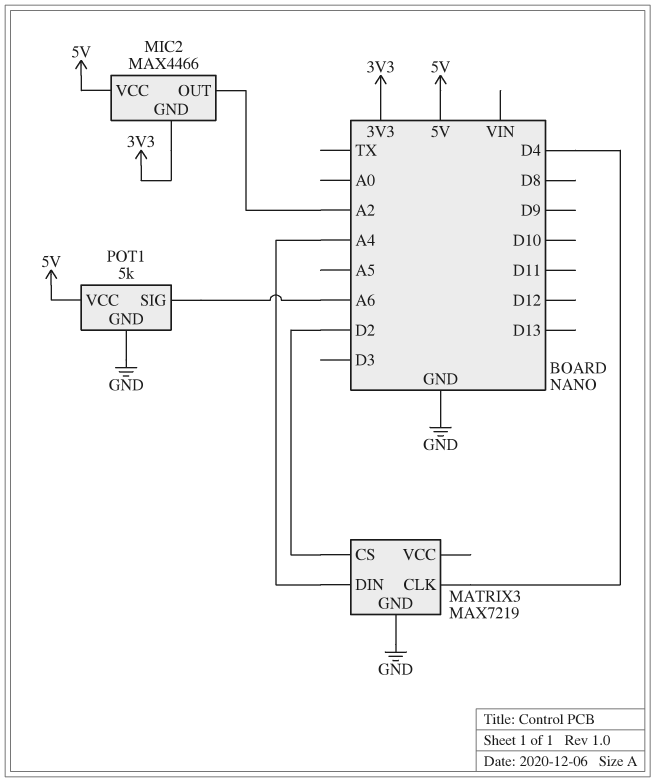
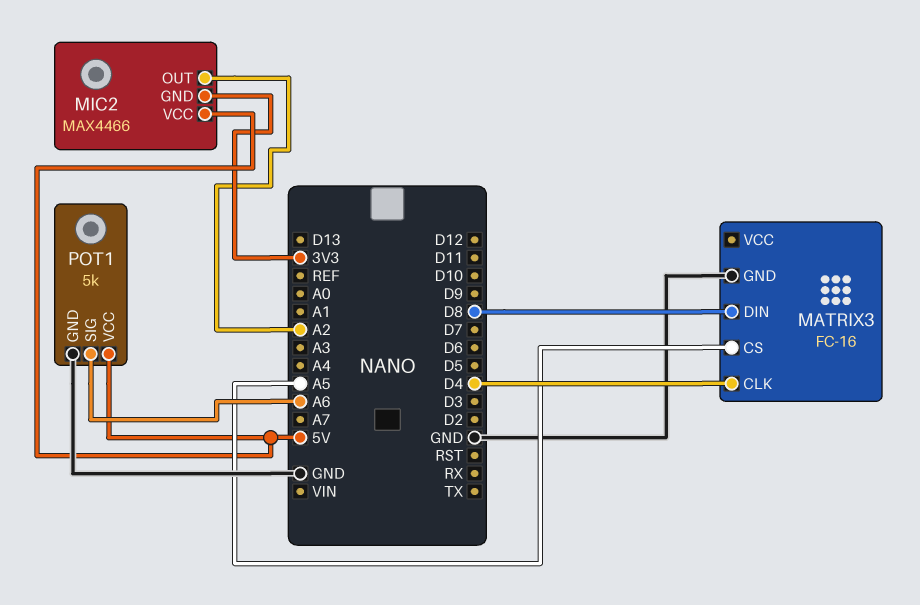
MATRIX3: MAX7219 -> FC-16
MATRIX3 pin CS: D2 -> A5
MATRIX3 pin DIN: A4 -> D8

